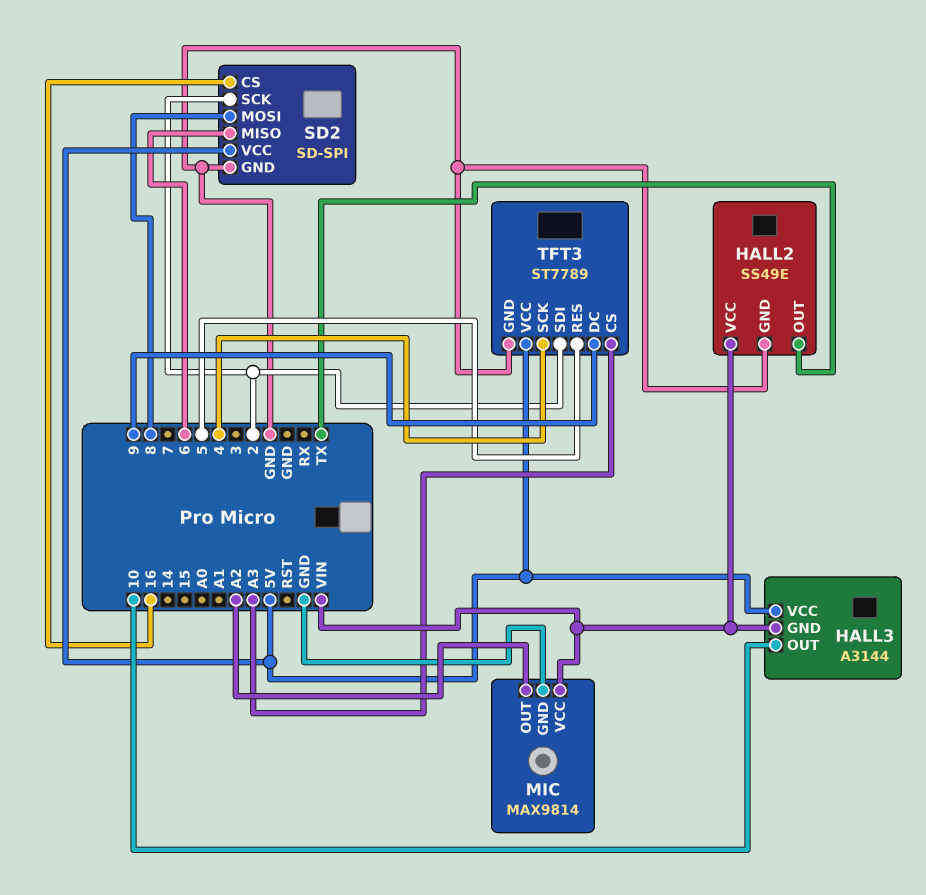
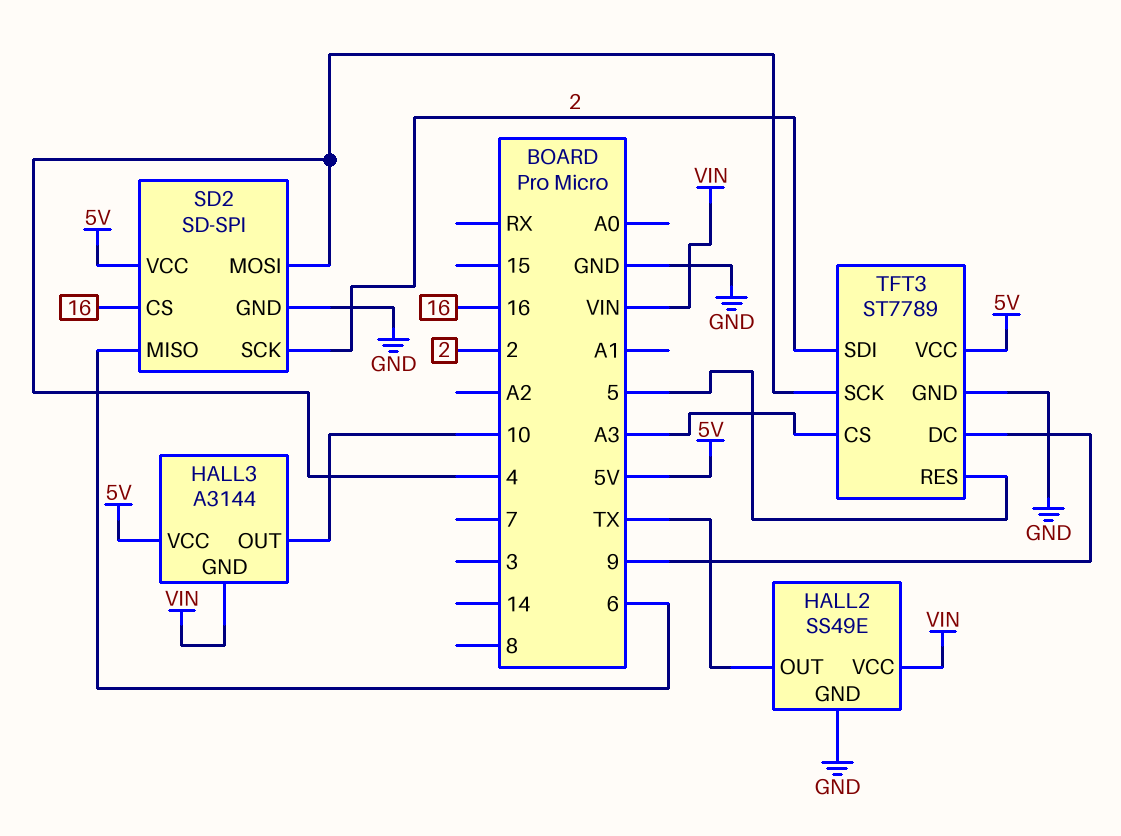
MIC: MAX9814 -> none
MIC pin GND: GND -> none
MIC pin OUT: A2 -> none
MIC pin VCC: VIN -> none
SD2 pin MOSI: 8 -> 4

